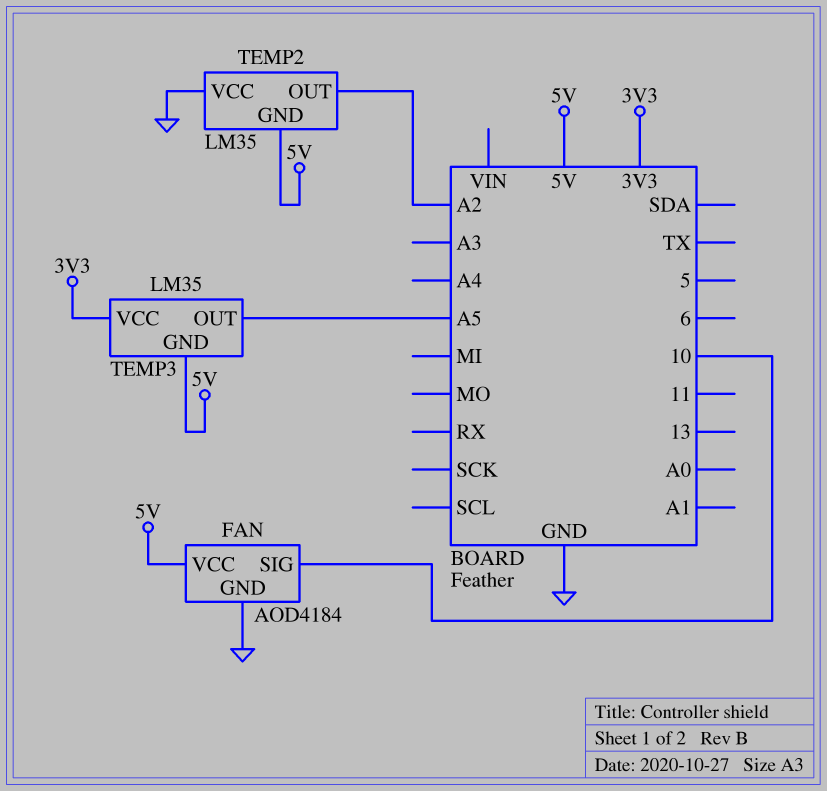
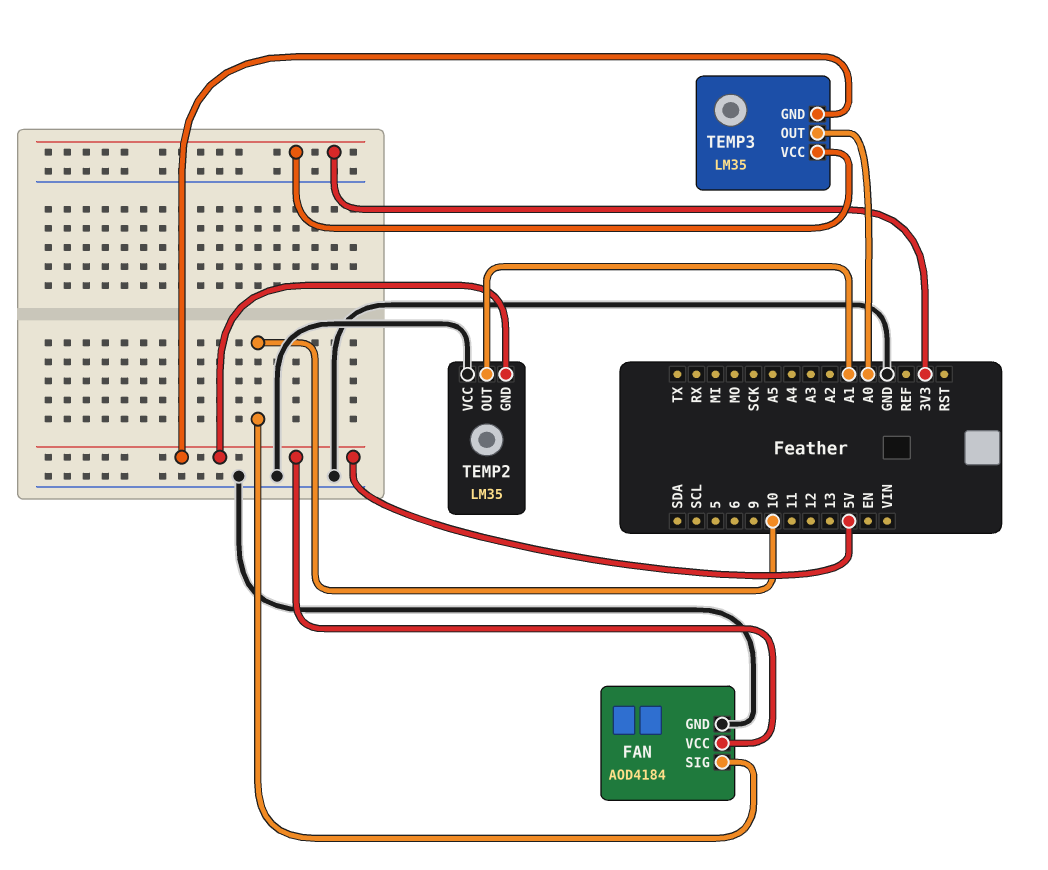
TEMP2 pin OUT: A2 -> A1
TEMP3 pin OUT: A5 -> A0

